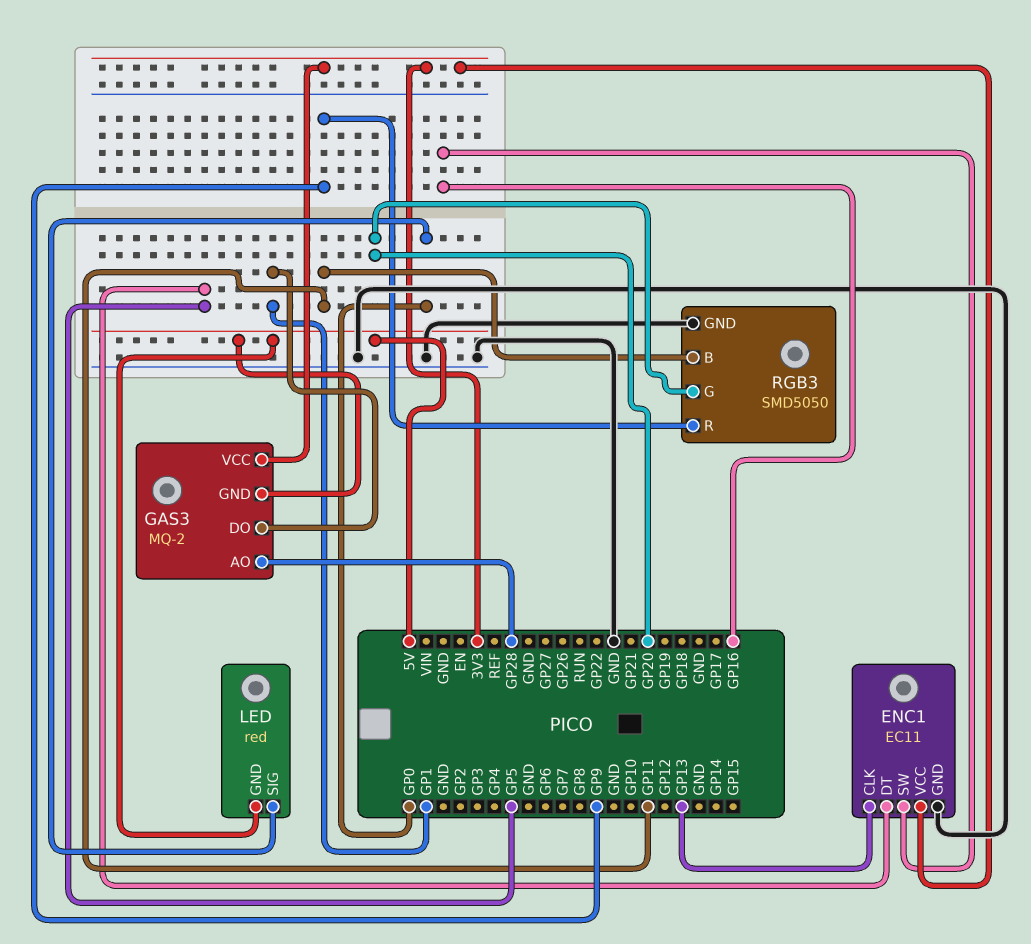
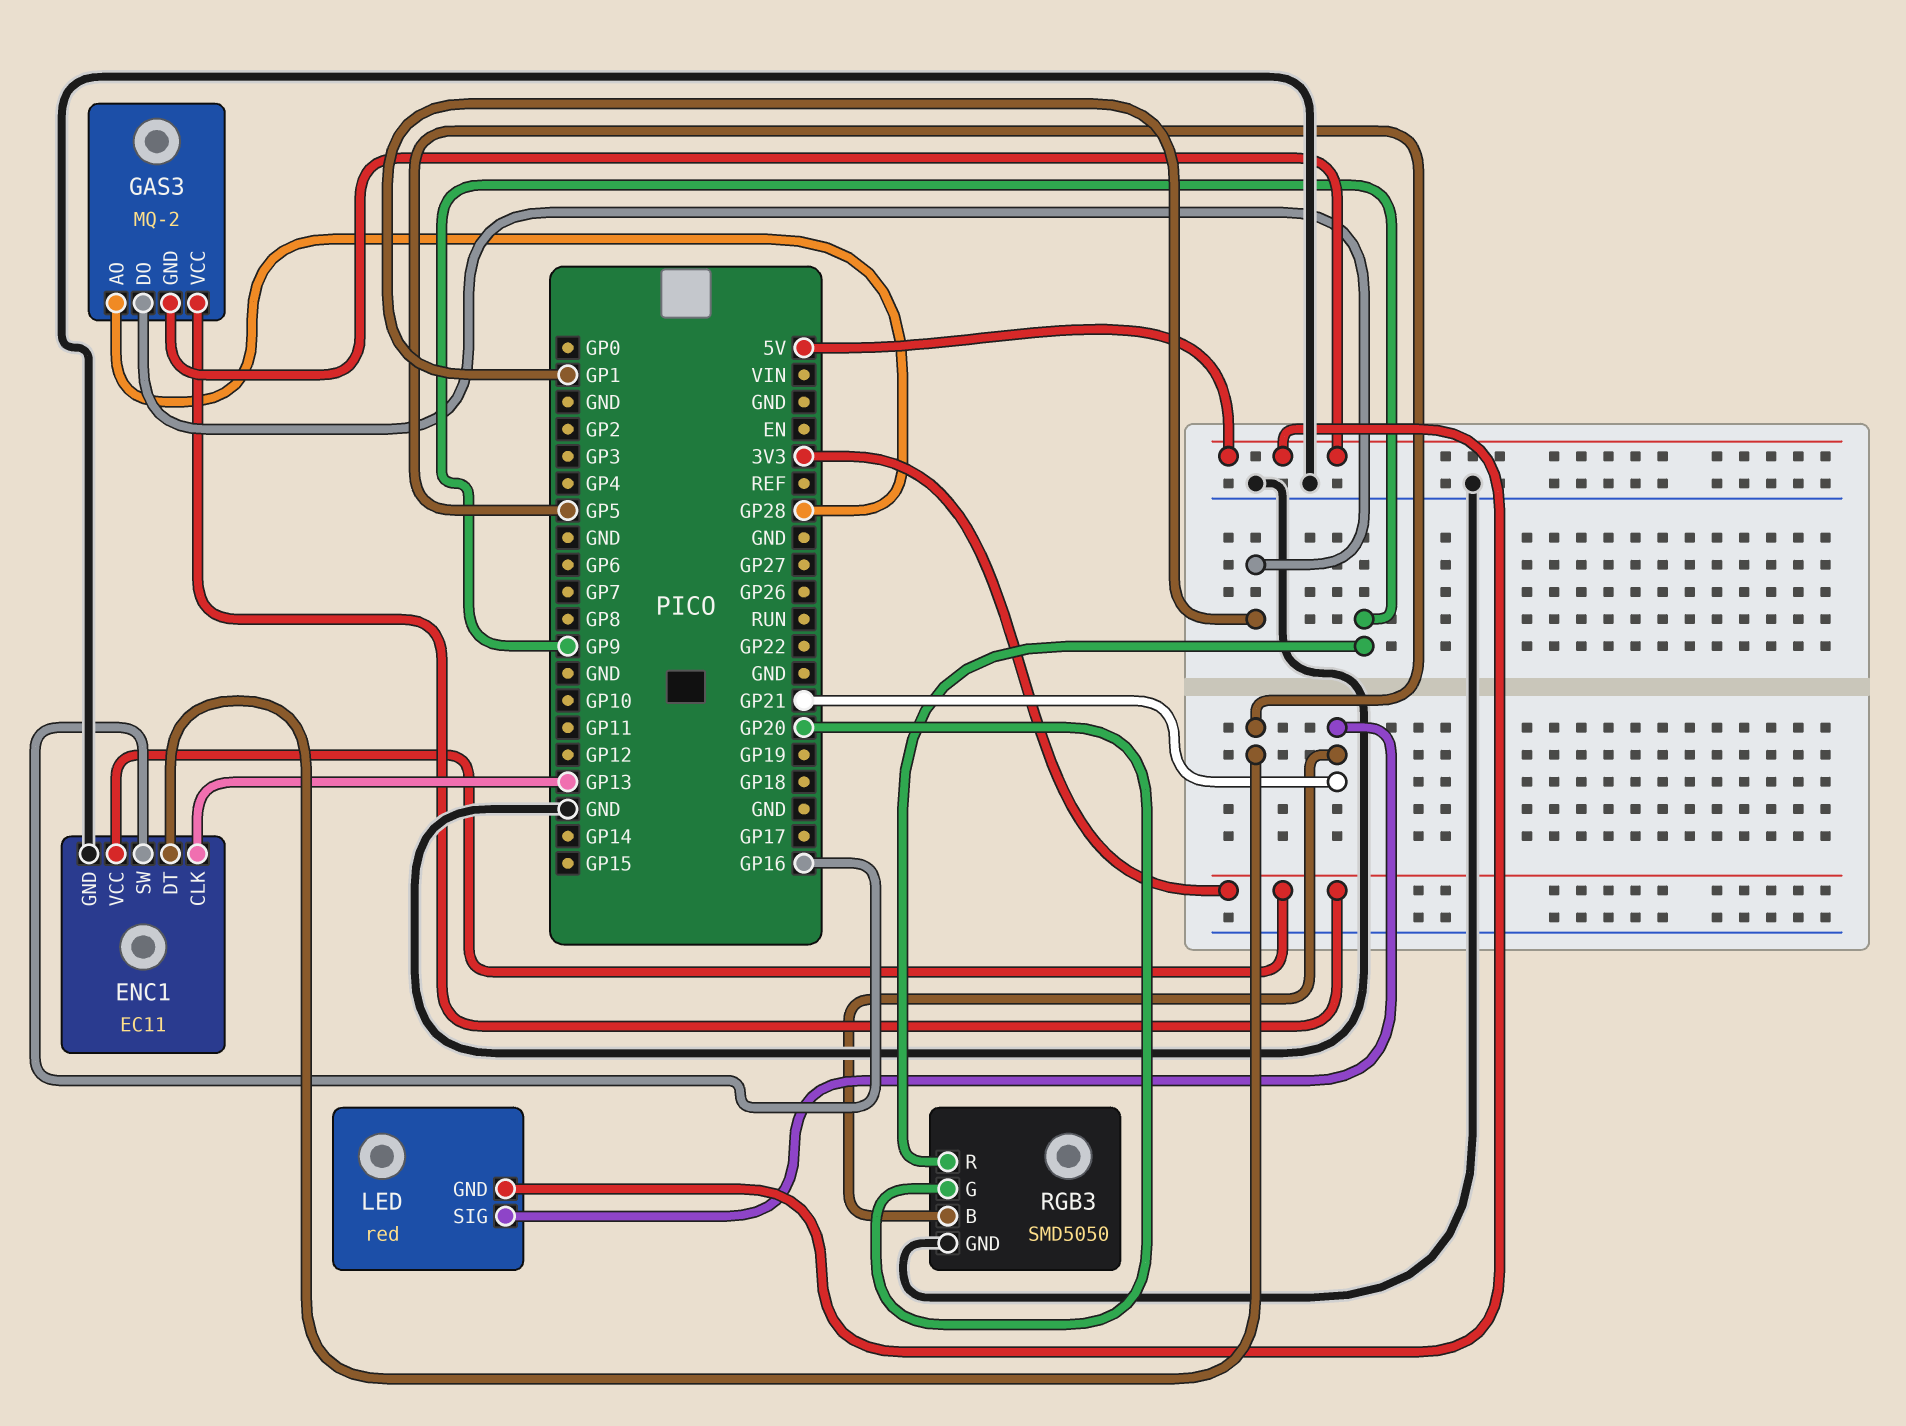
LED pin SIG: GP0 -> GP21
RGB3 pin B: GP11 -> GP21

